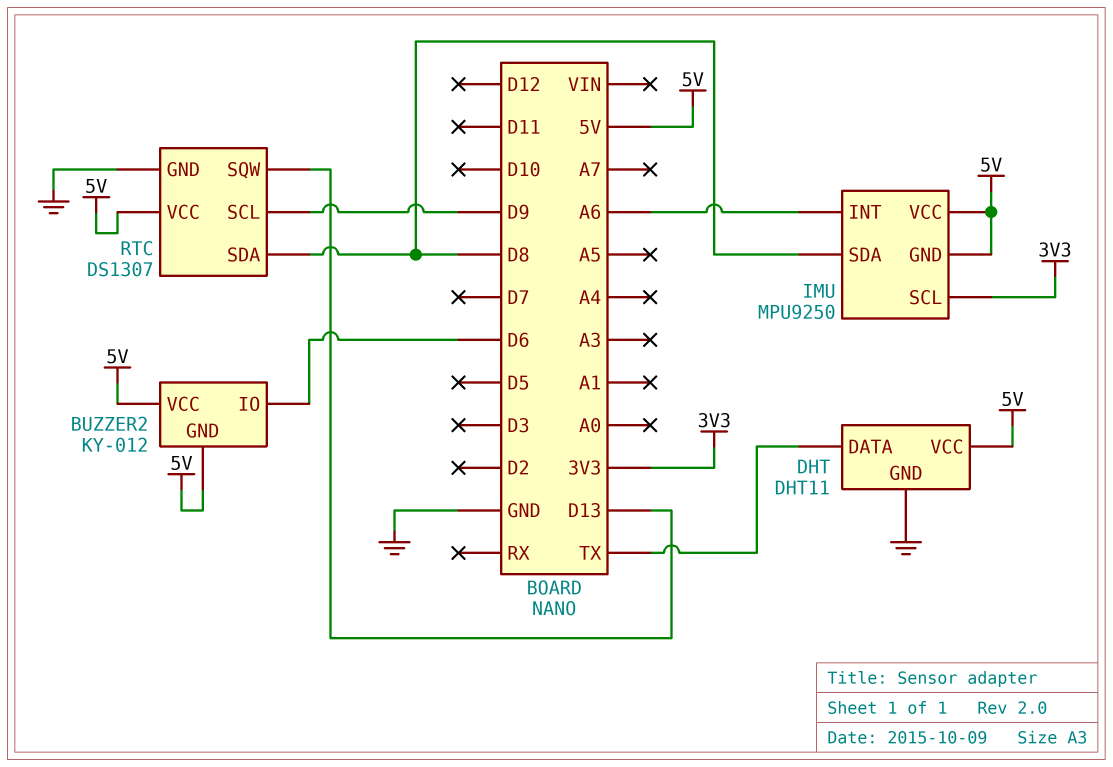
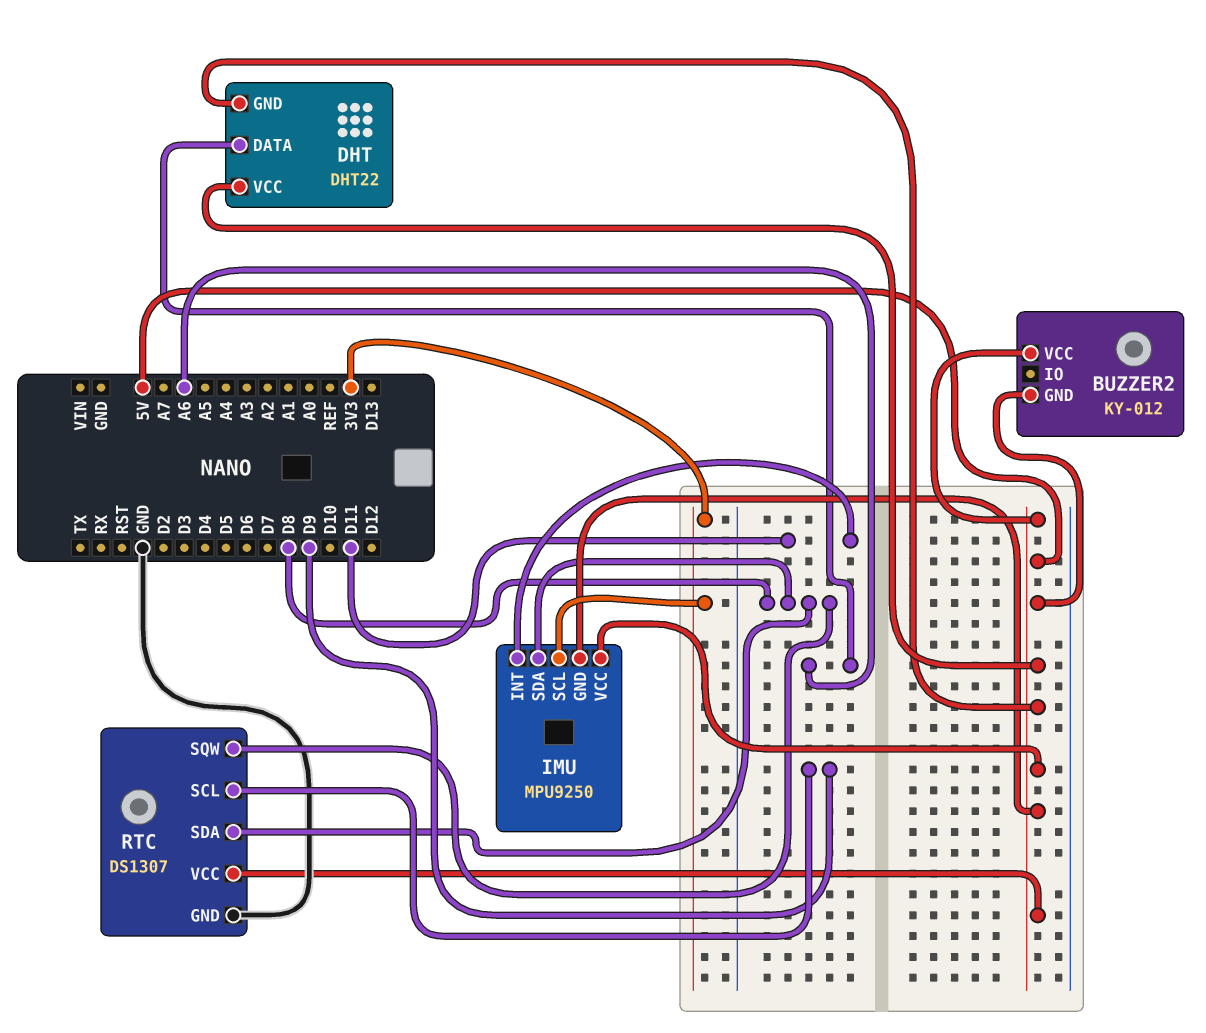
BUZZER2 pin IO: D6 -> none
DHT: DHT11 -> DHT22
DHT pin DATA: TX -> A6
DHT pin GND: GND -> 5V
IMU pin INT: A6 -> D11
RTC pin SQW: D13 -> D8

